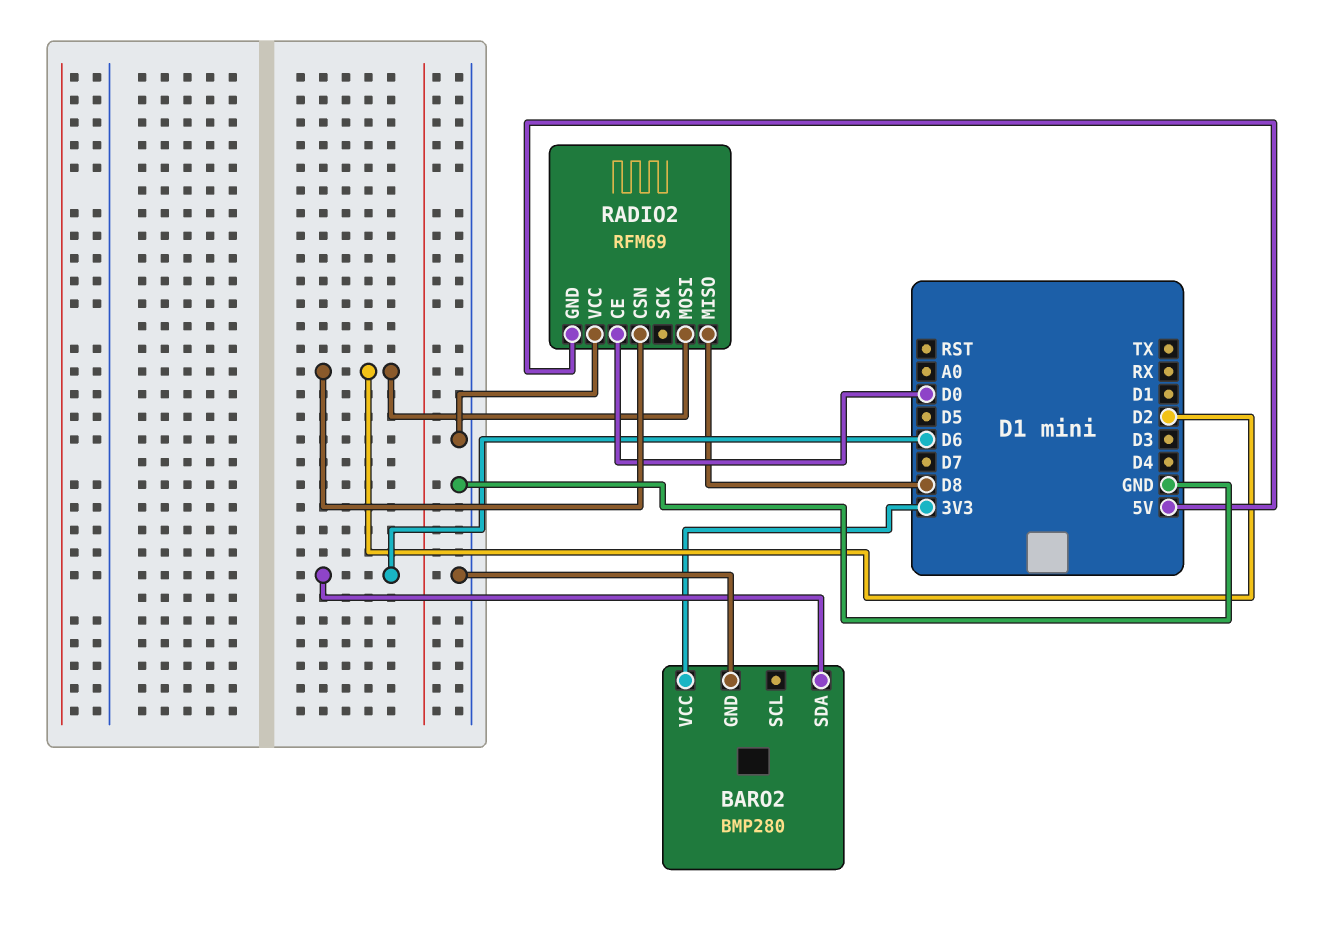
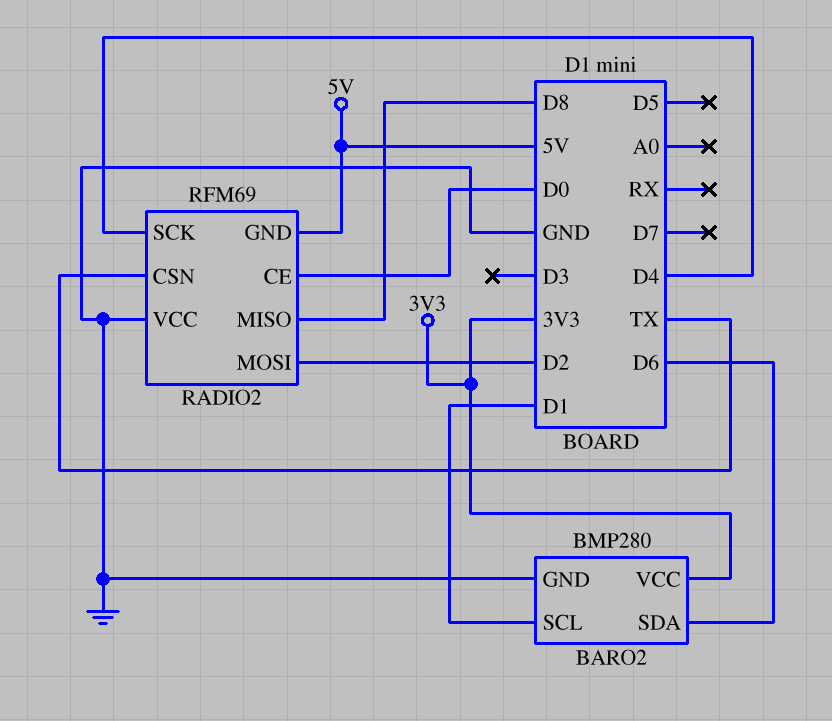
BARO2 pin SCL: none -> D1
RADIO2 pin CSN: D2 -> TX
RADIO2 pin SCK: none -> D4

